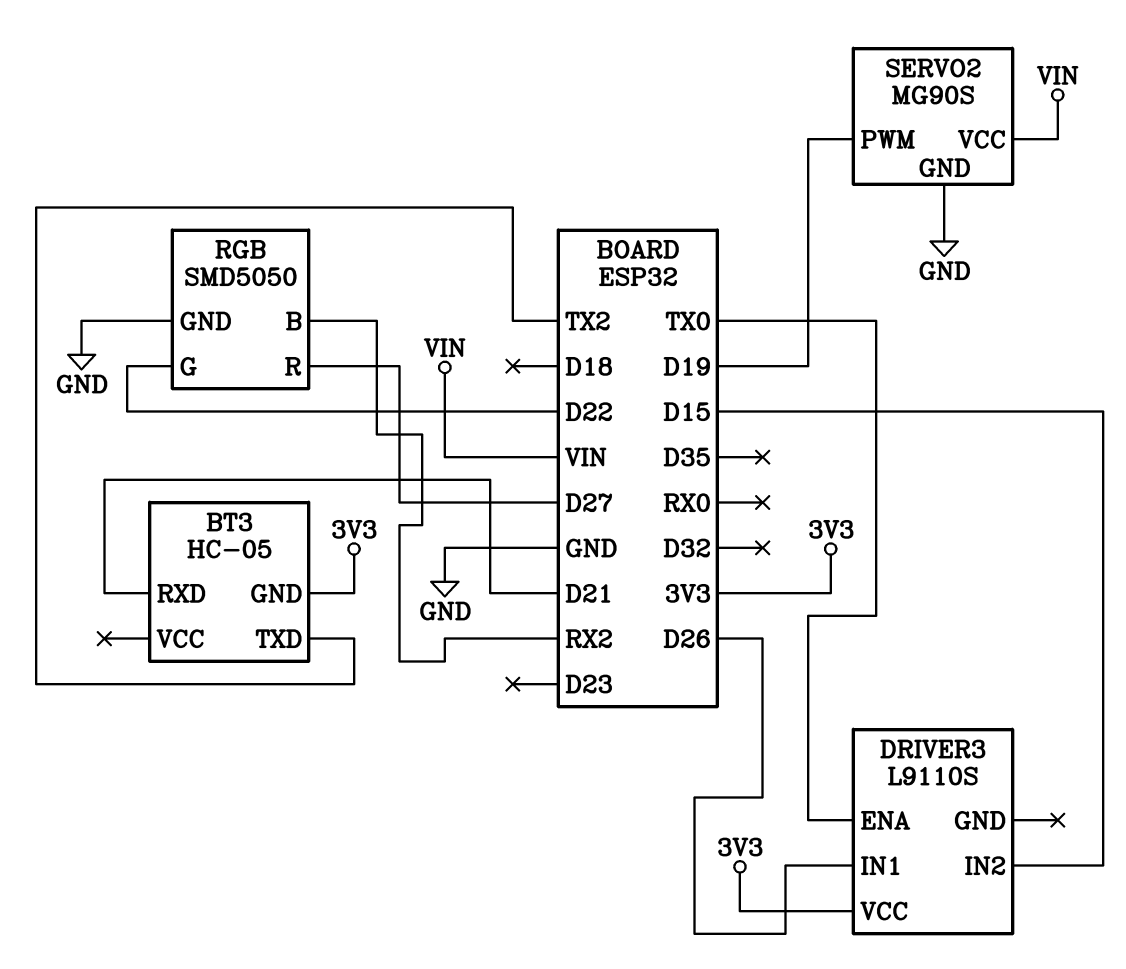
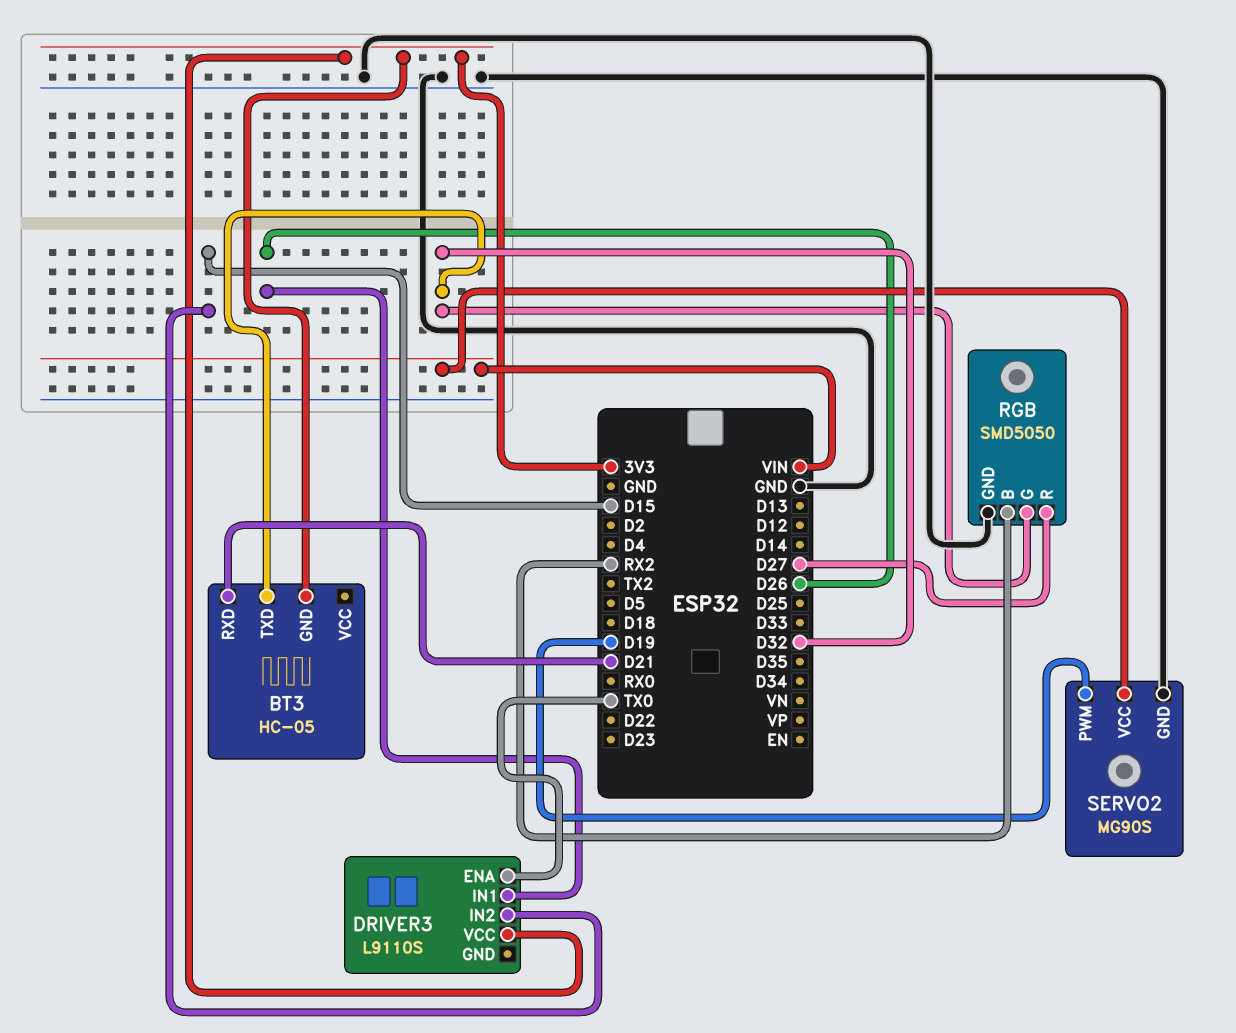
BT3 pin TXD: TX2 -> D32
RGB pin G: D22 -> D32

